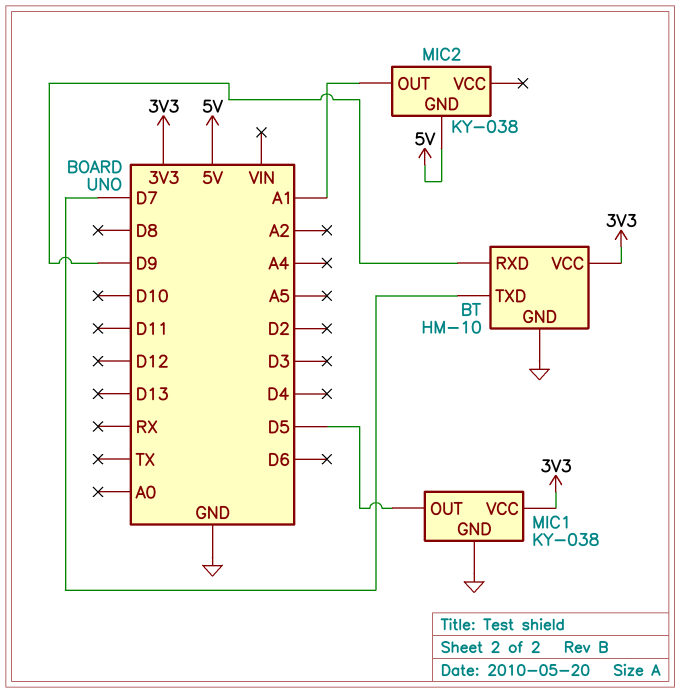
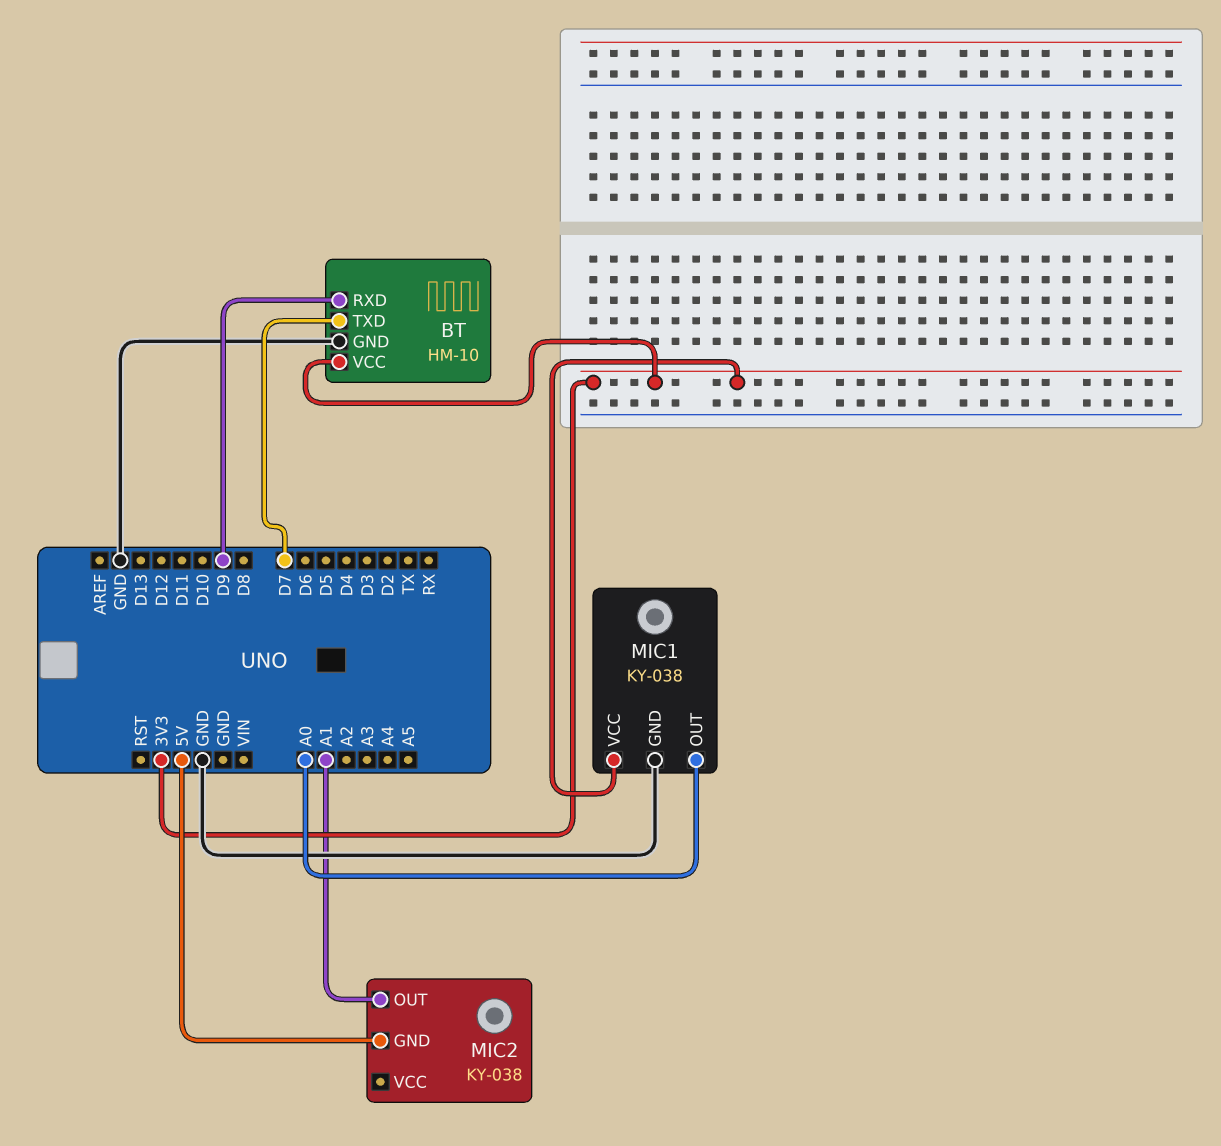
MIC1 pin OUT: D5 -> A0

